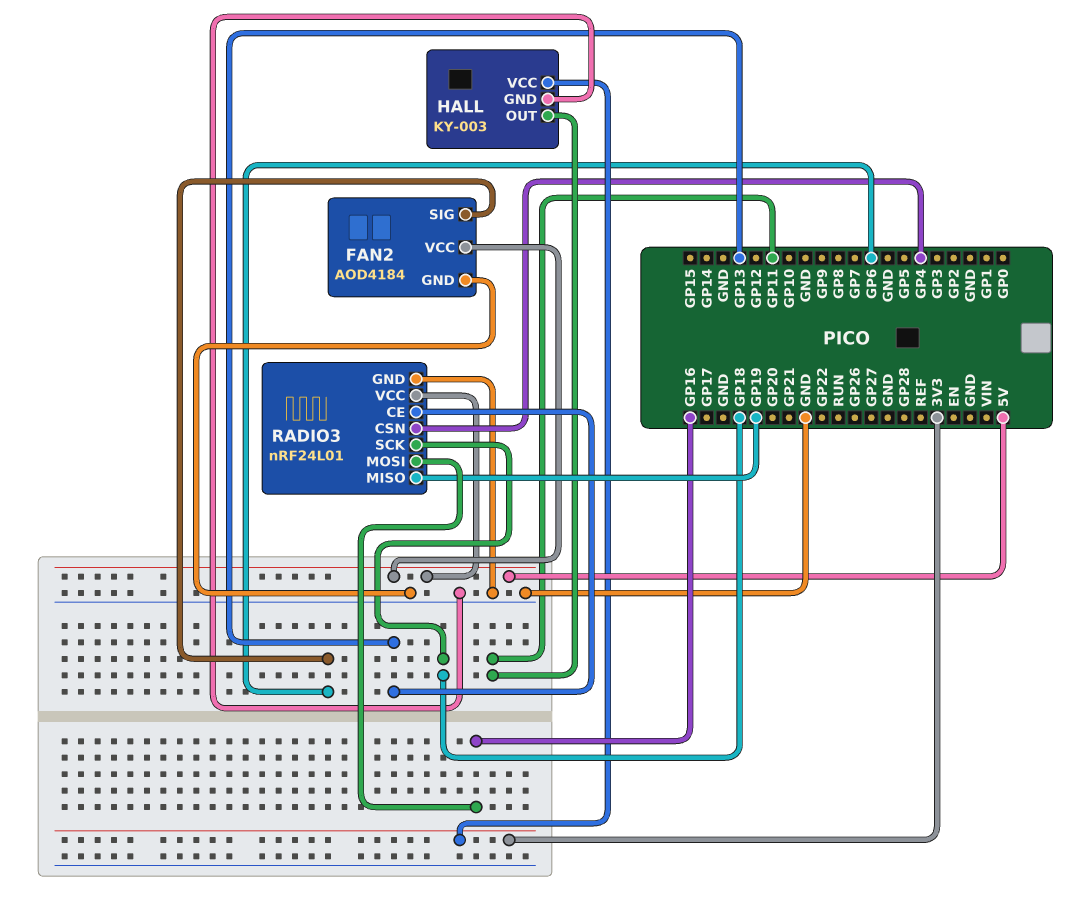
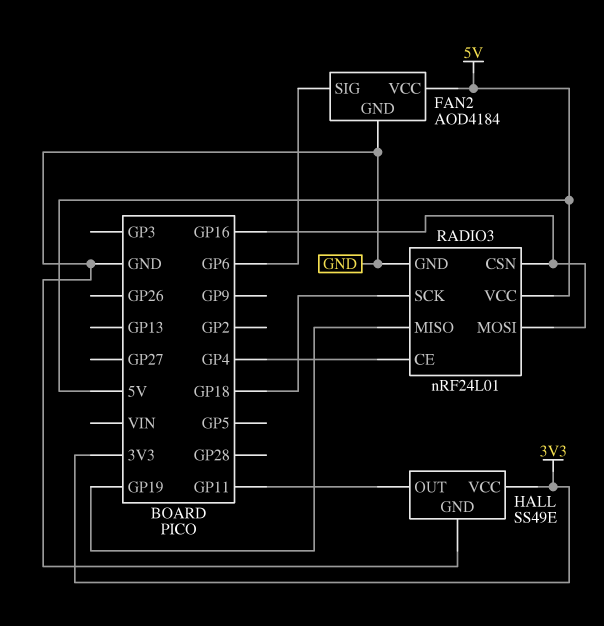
HALL: KY-003 -> SS49E
RADIO3 pin CE: GP13 -> GP4
RADIO3 pin CSN: GP4 -> GP16

